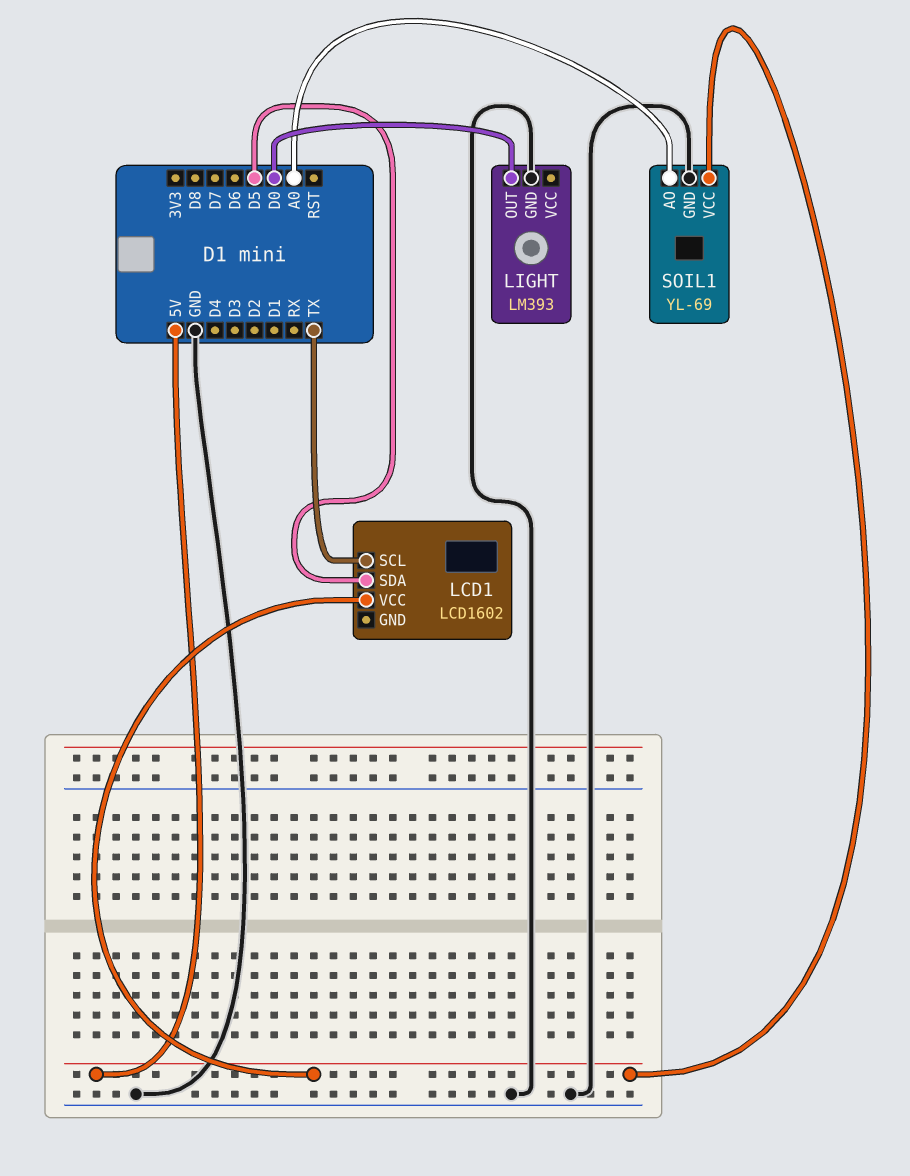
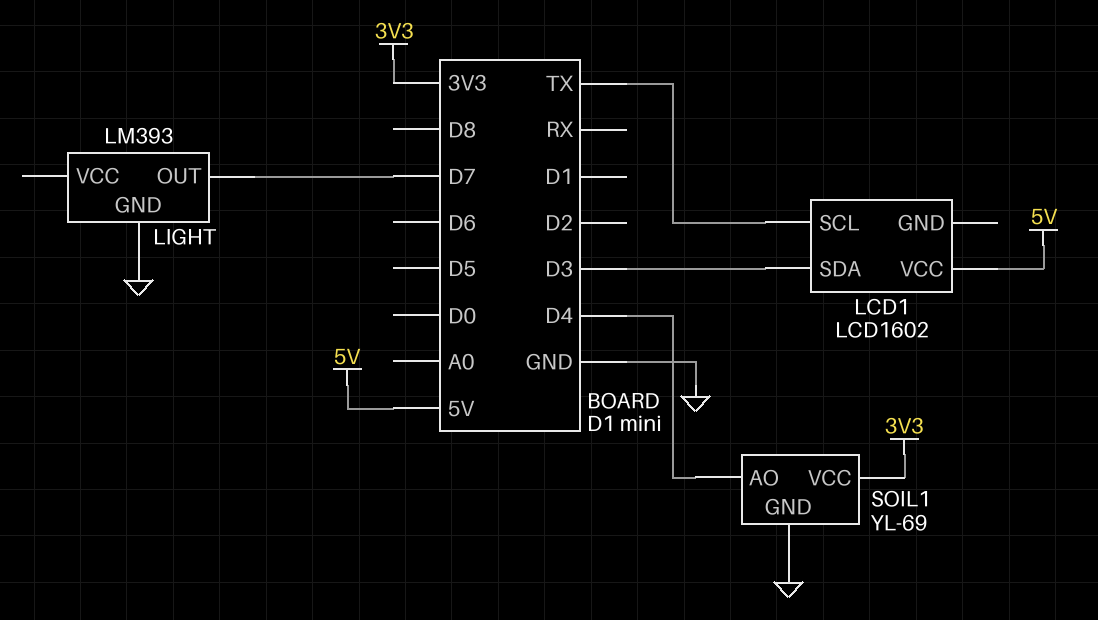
LCD1 pin SDA: D5 -> D3
LIGHT pin OUT: D0 -> D7
SOIL1 pin AO: A0 -> D4
SOIL1 pin VCC: 5V -> 3V3

